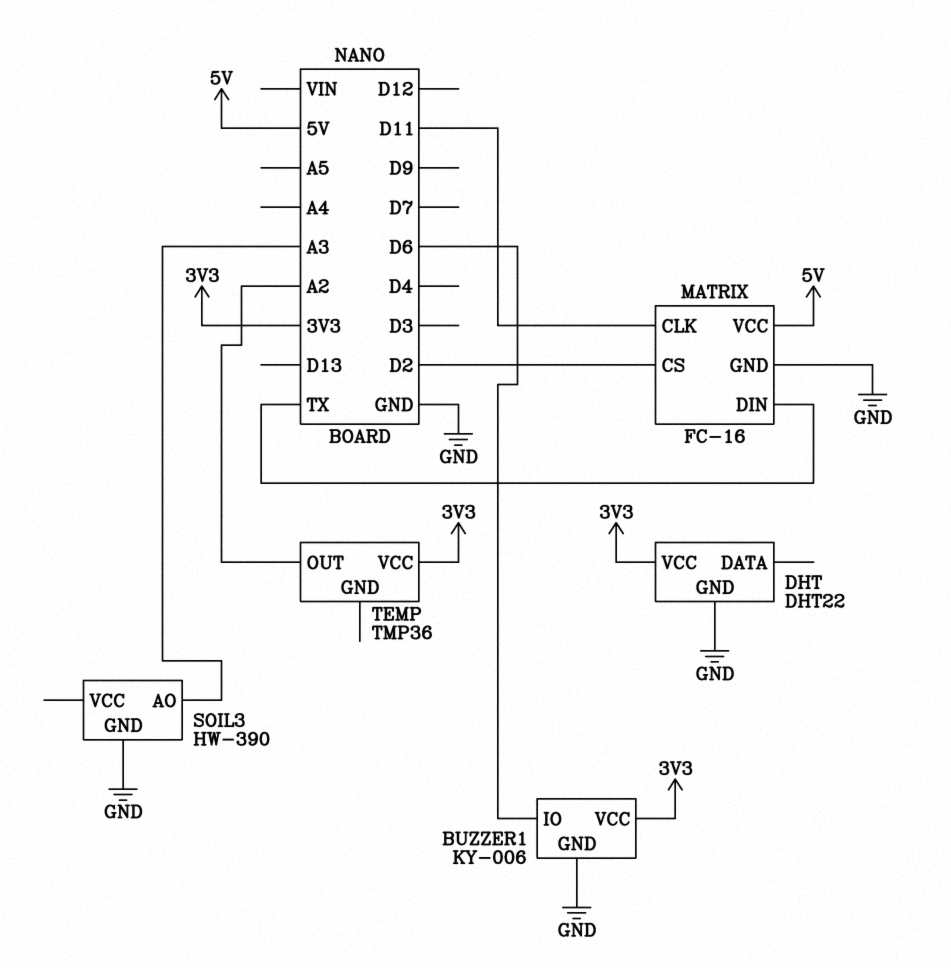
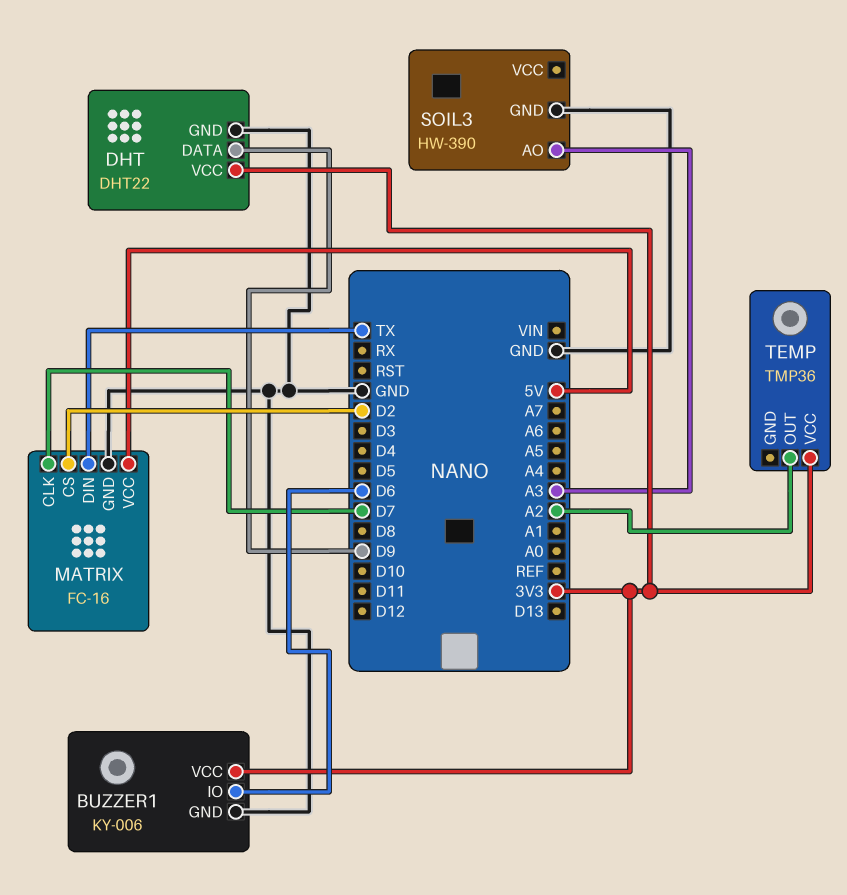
DHT pin DATA: none -> D9
MATRIX pin CLK: D11 -> D7

